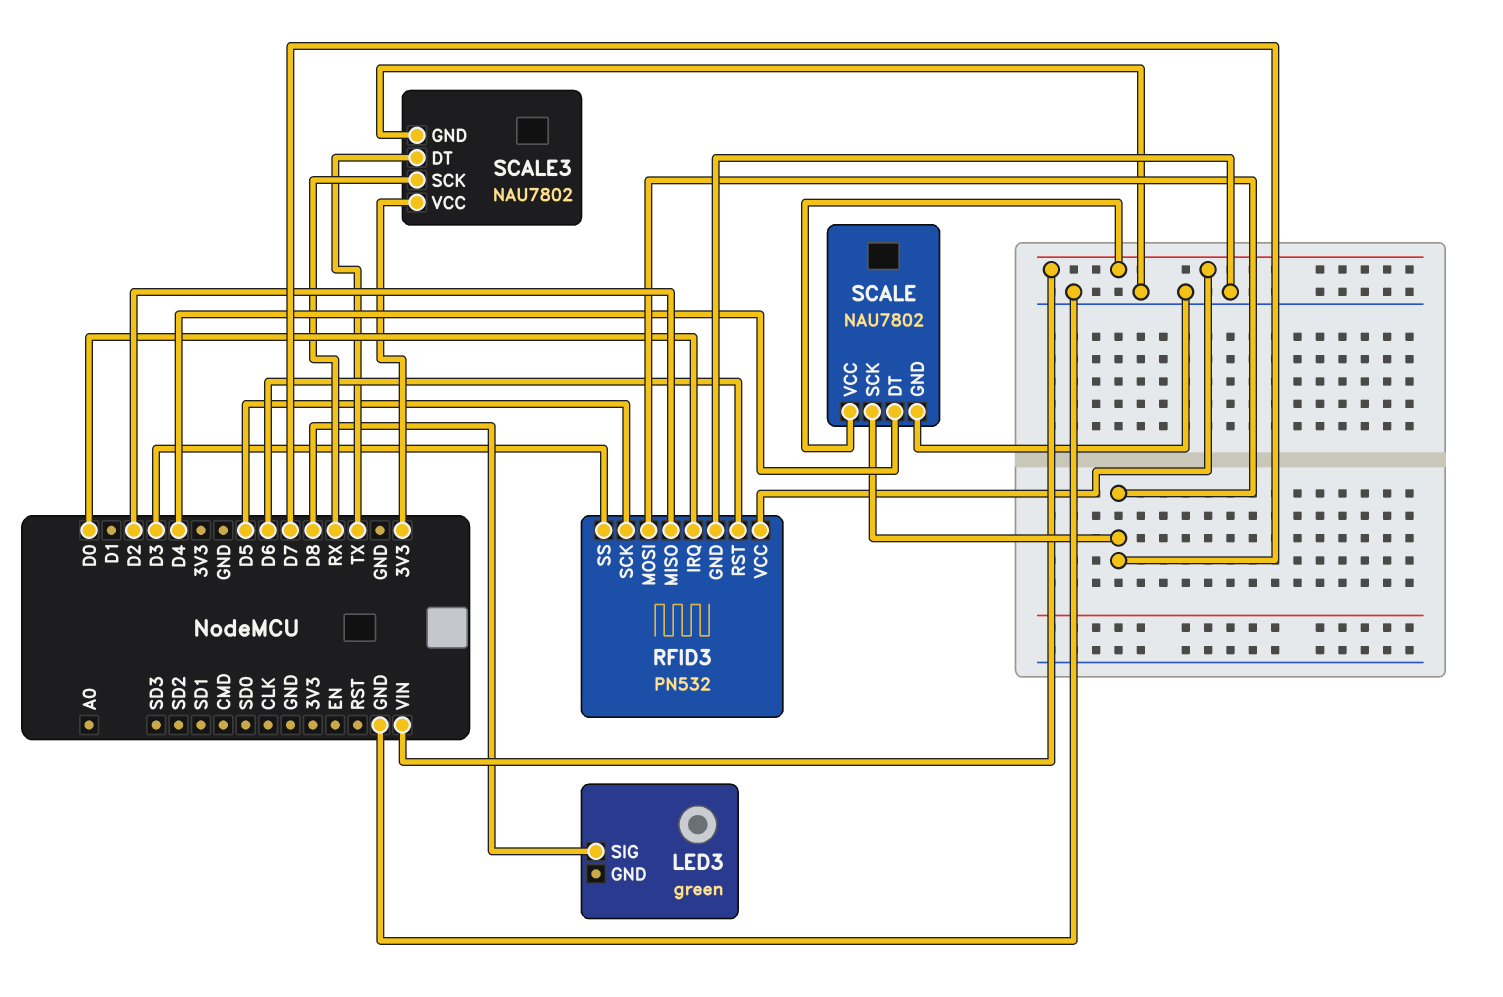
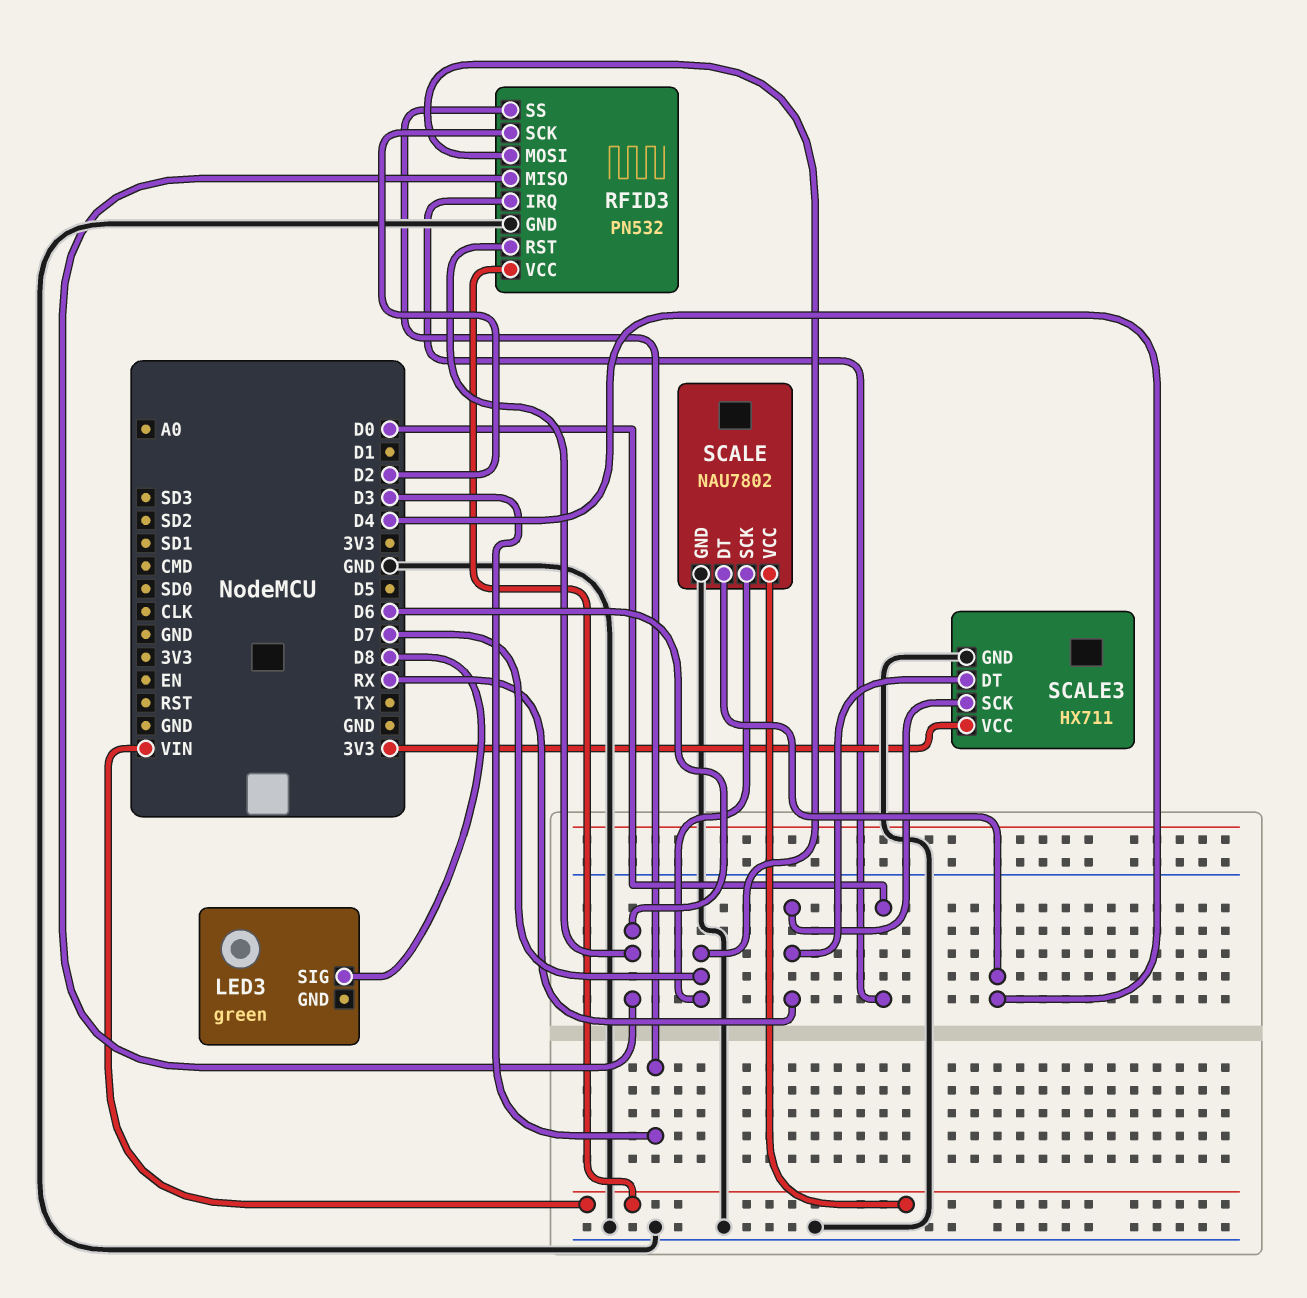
RFID3 pin MISO: D2 -> D6
RFID3 pin SCK: D5 -> D2
SCALE3: NAU7802 -> HX711
SCALE3 pin DT: TX -> RX

